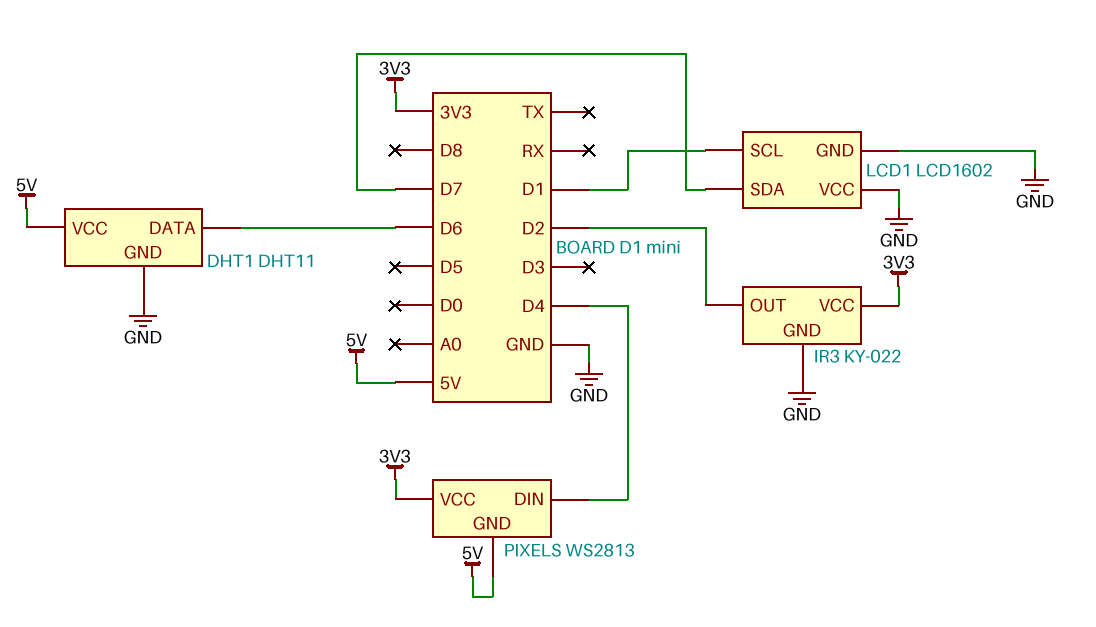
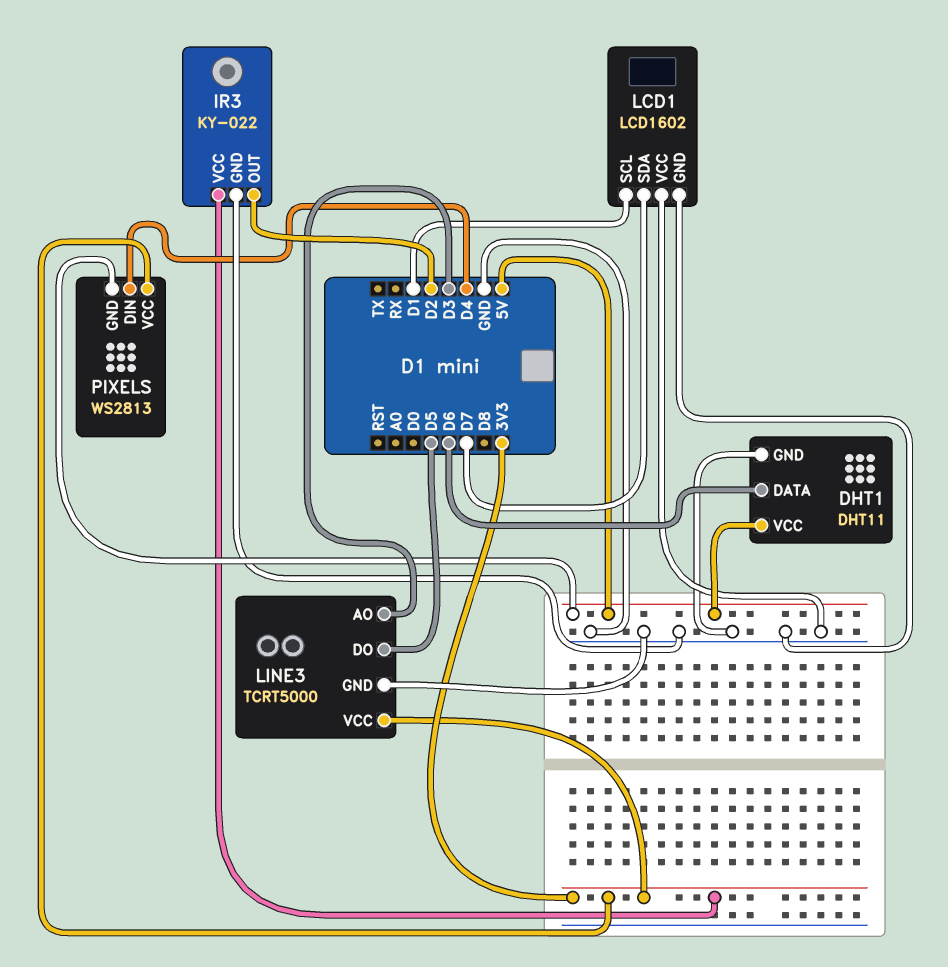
LINE3: none -> TCRT5000
LINE3 pin AO: none -> D3
LINE3 pin DO: none -> D5
LINE3 pin GND: none -> GND
LINE3 pin VCC: none -> 3V3

